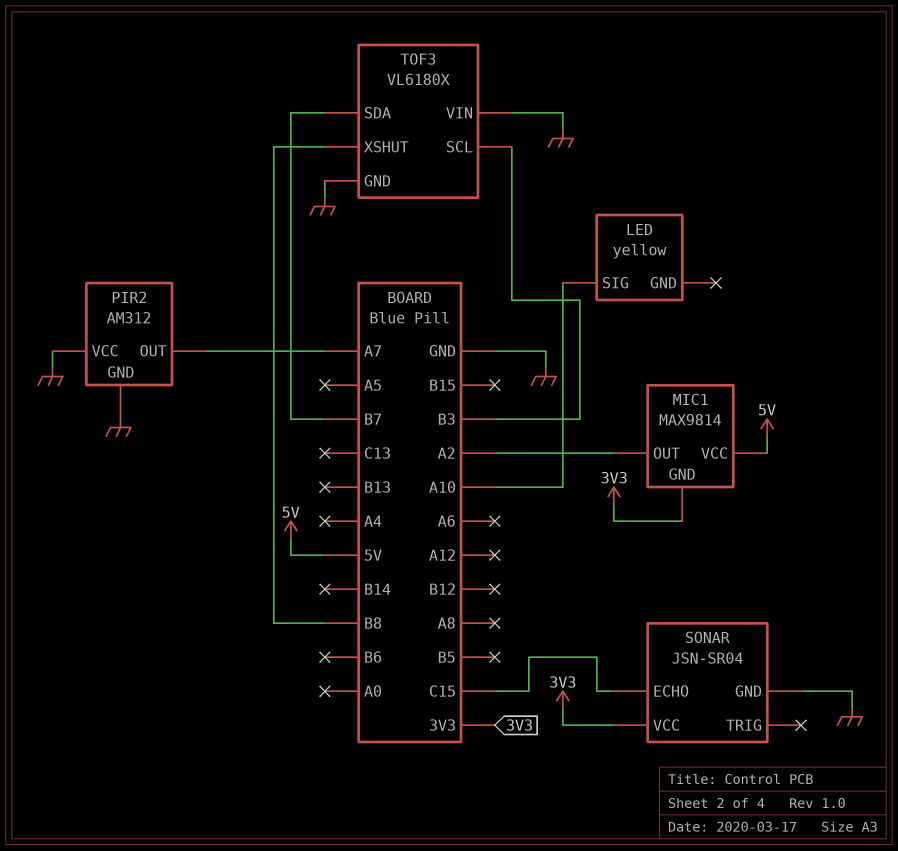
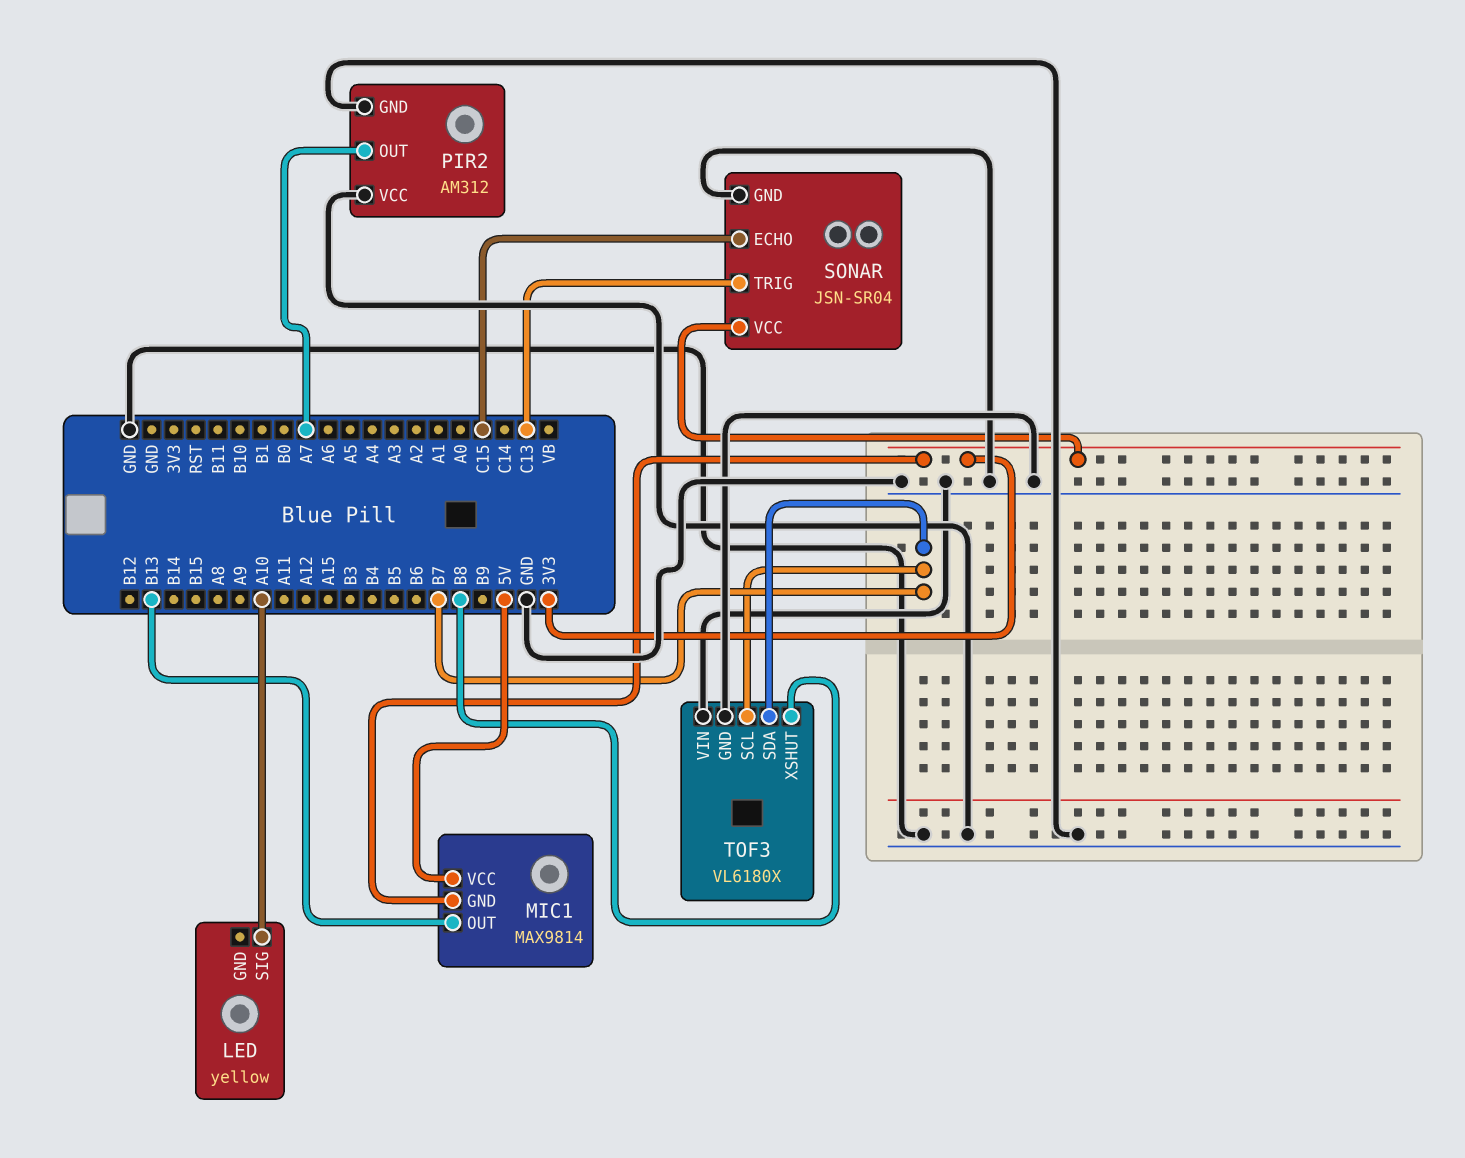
MIC1 pin OUT: A2 -> B13
SONAR pin TRIG: none -> C13
TOF3 pin SCL: B3 -> B7

